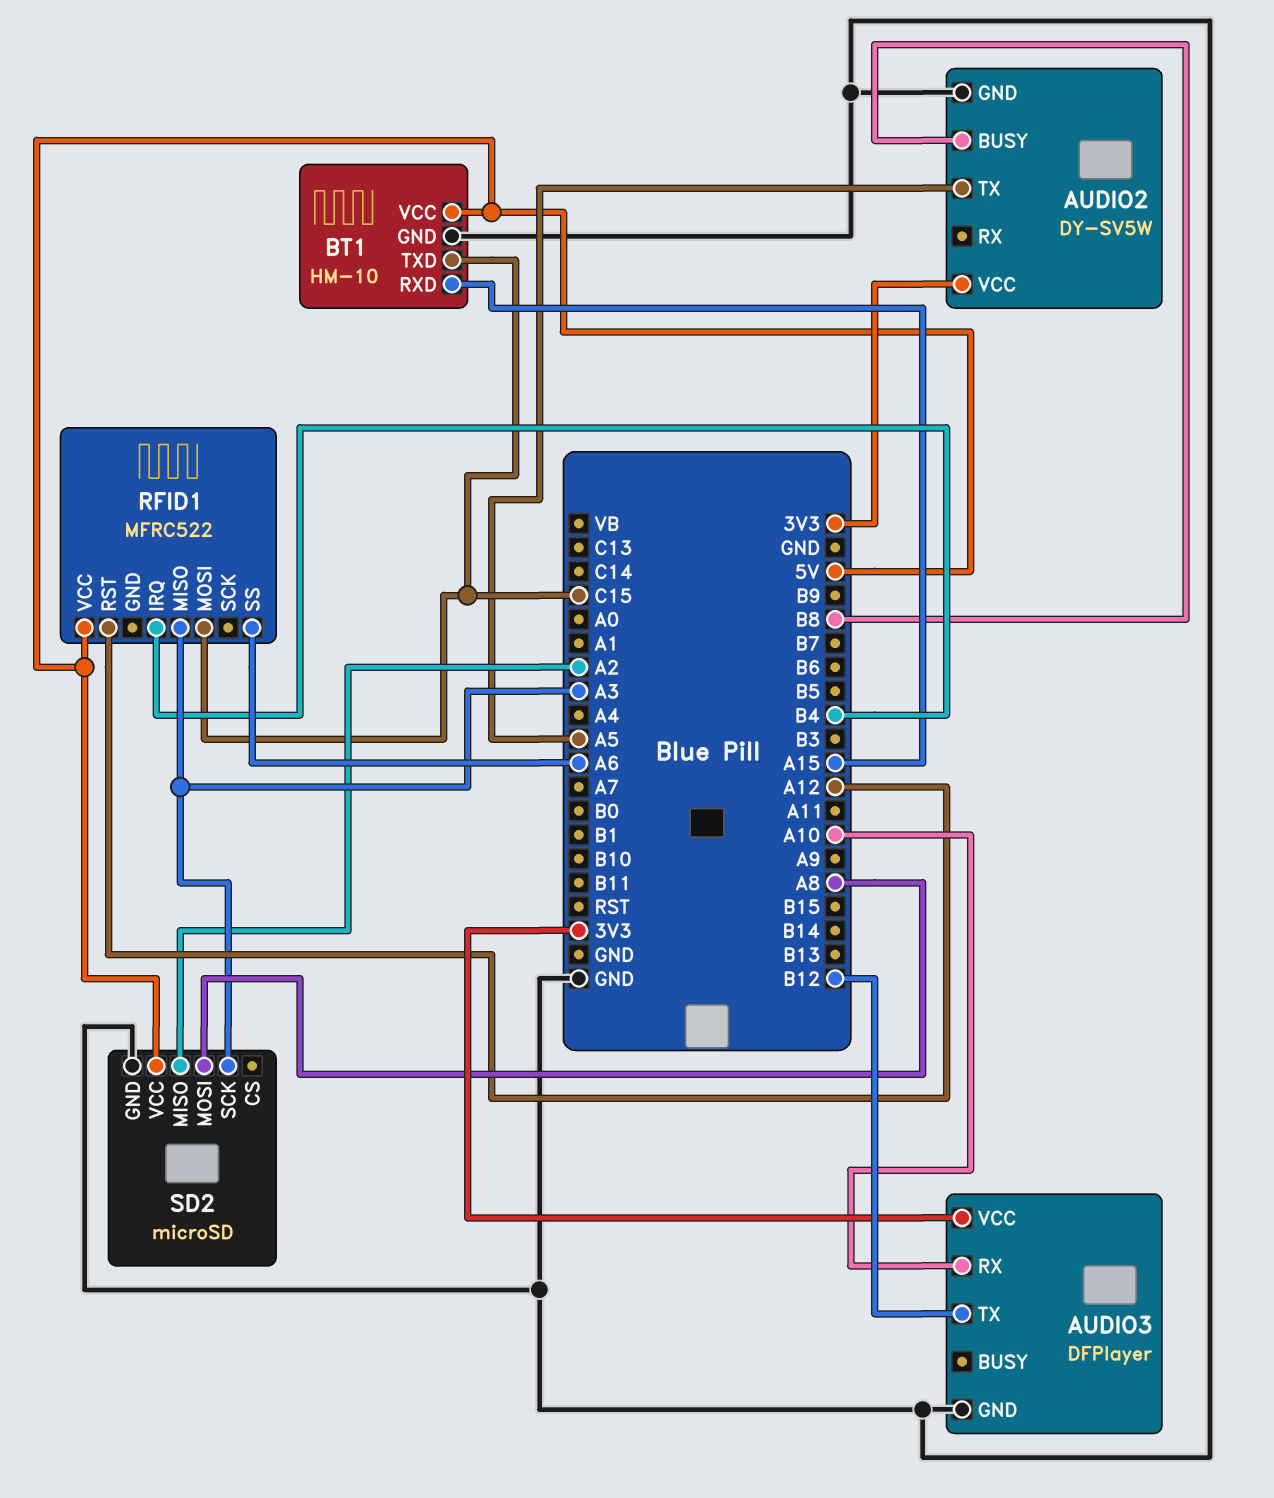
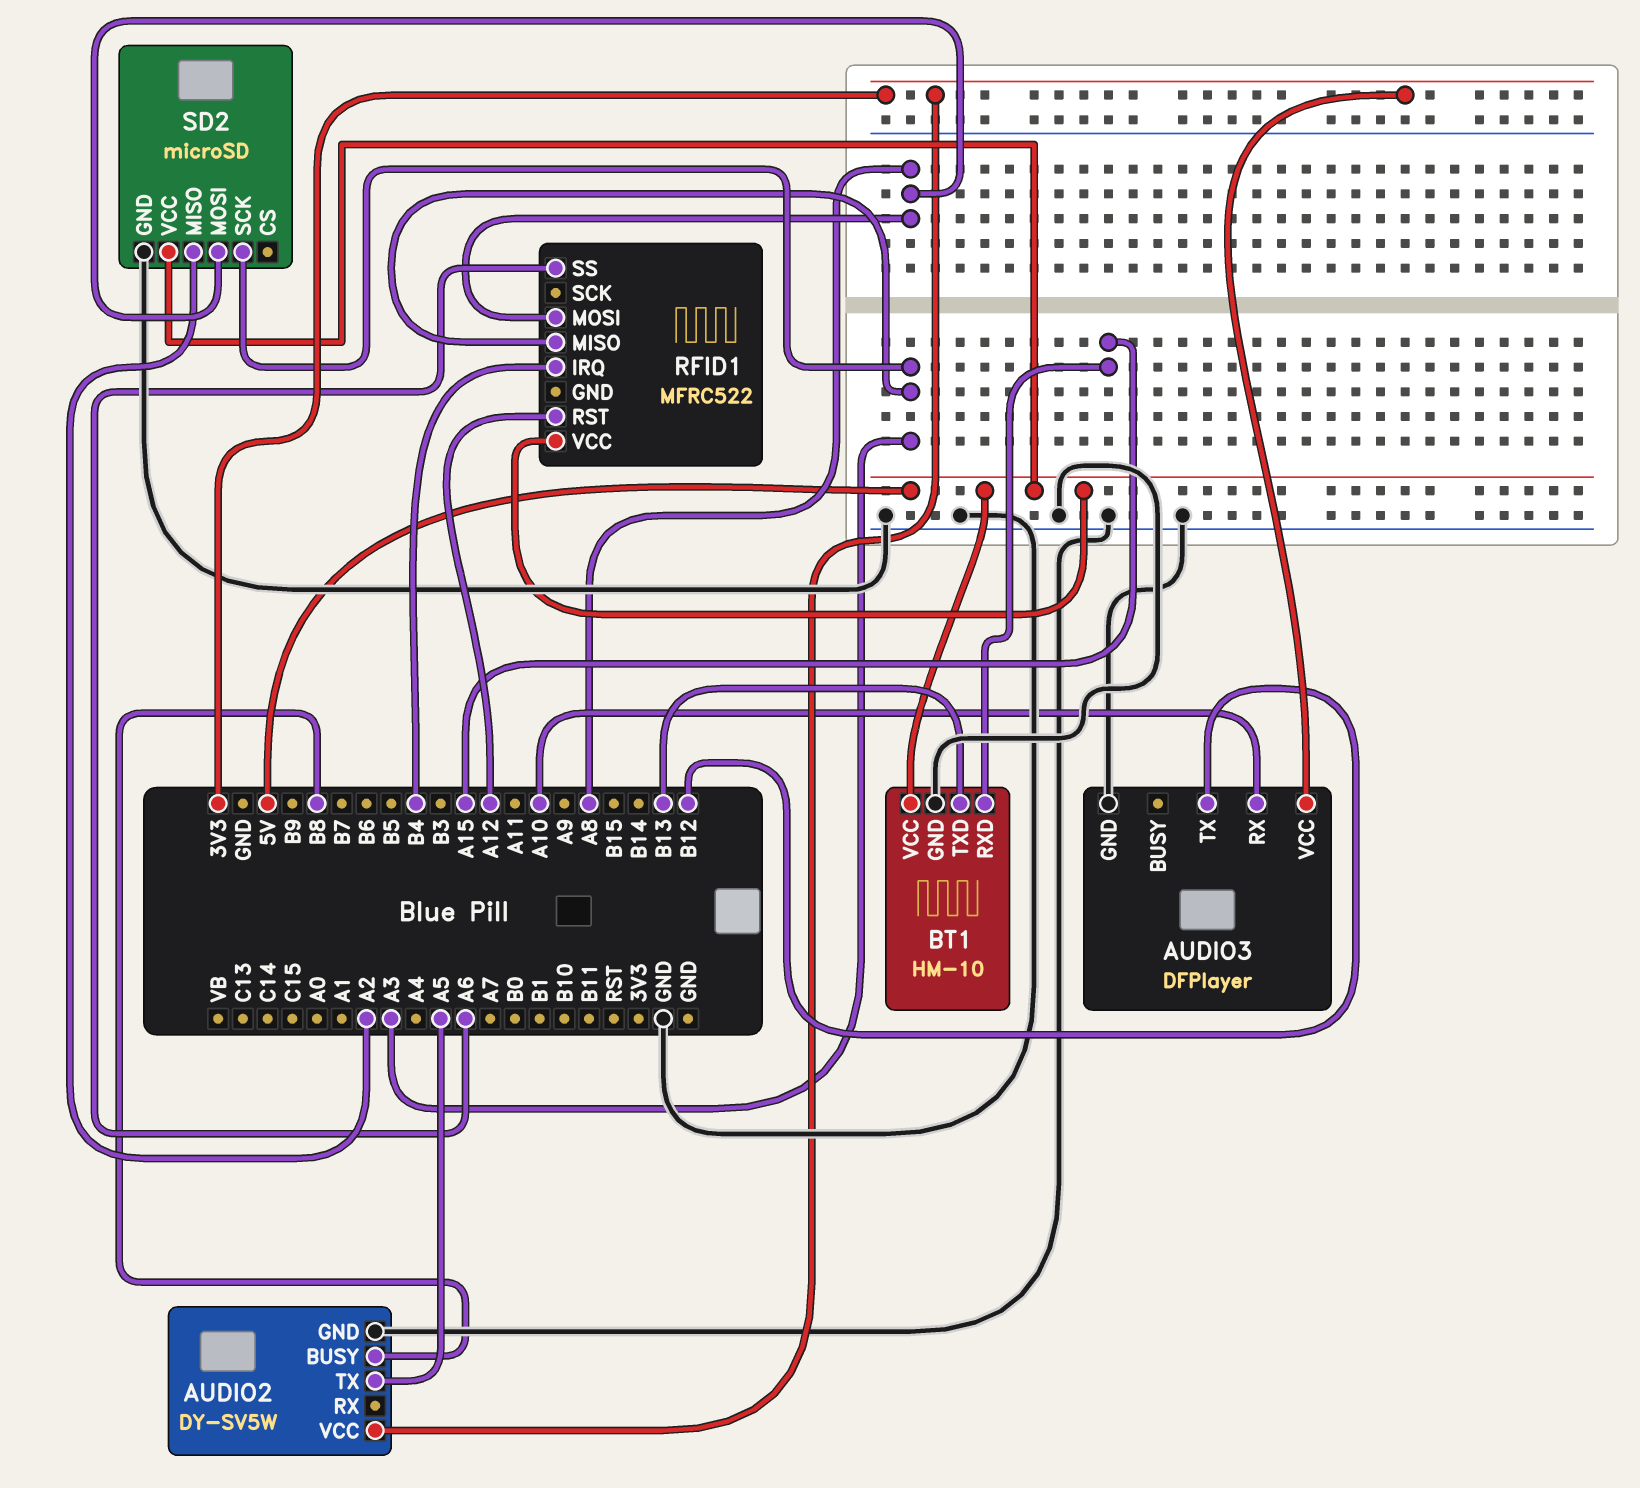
BT1 pin TXD: C15 -> B13
RFID1 pin MOSI: C15 -> A8

